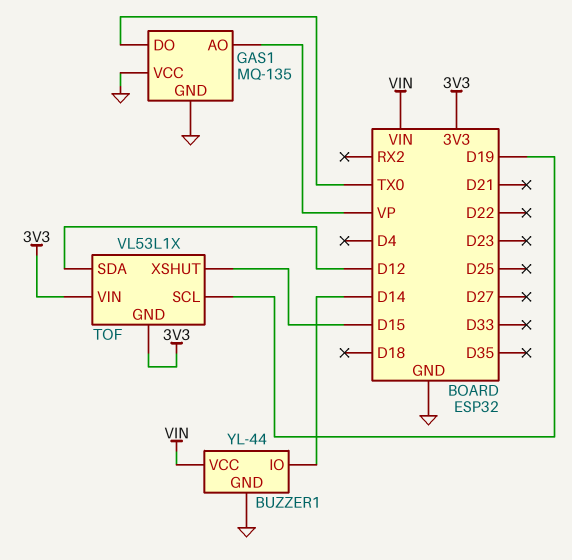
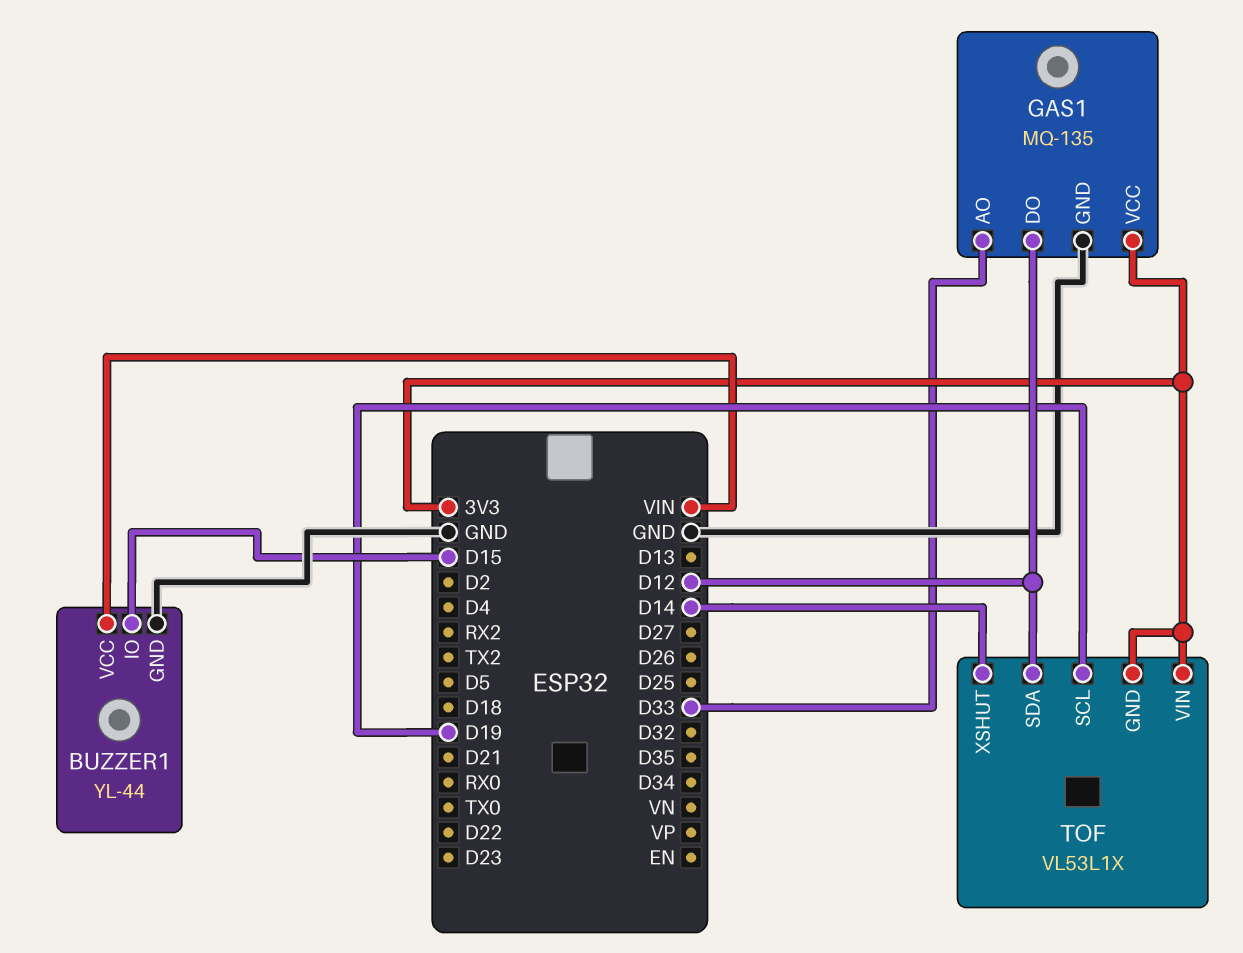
BUZZER1 pin IO: D14 -> D15
GAS1 pin AO: VP -> D33
GAS1 pin DO: TX0 -> D12
GAS1 pin VCC: GND -> 3V3
TOF pin XSHUT: D15 -> D14

